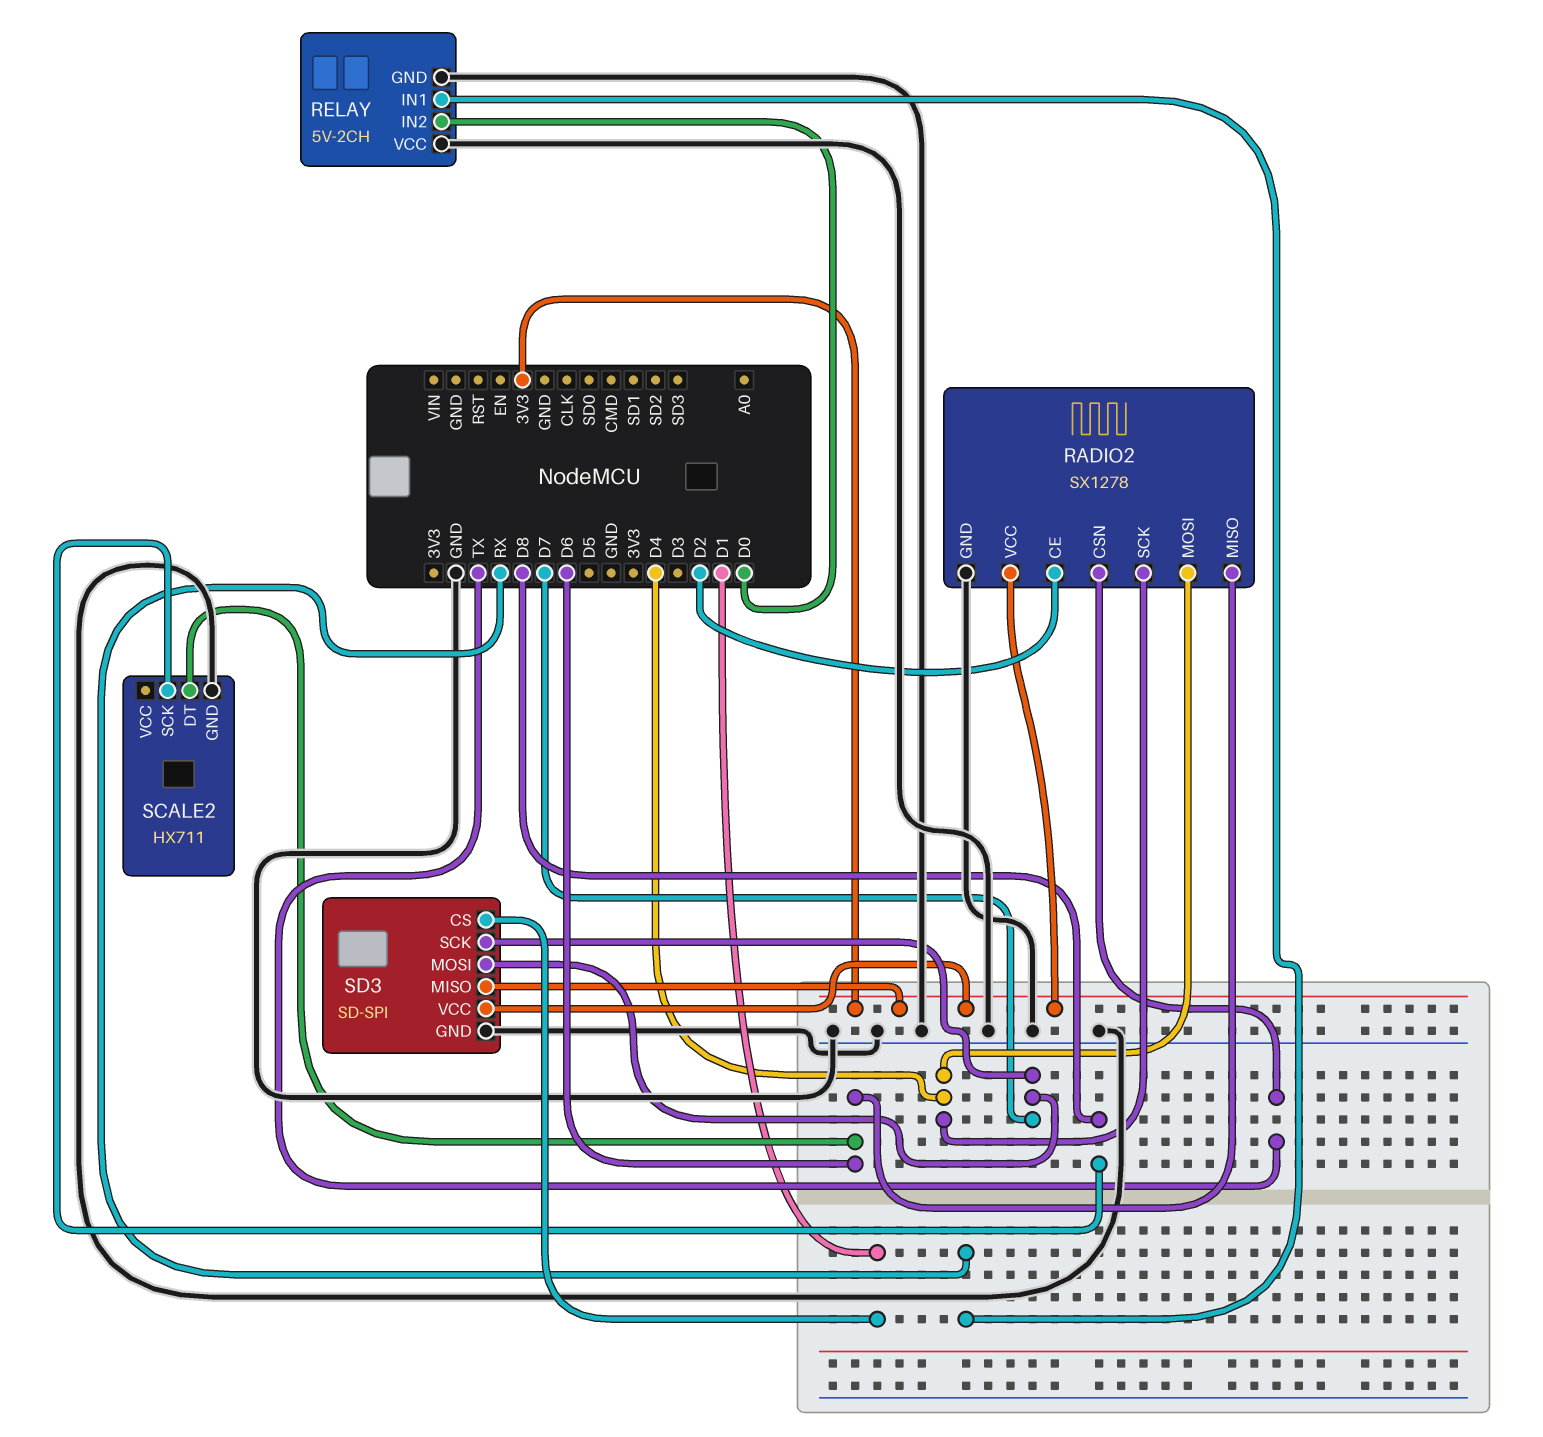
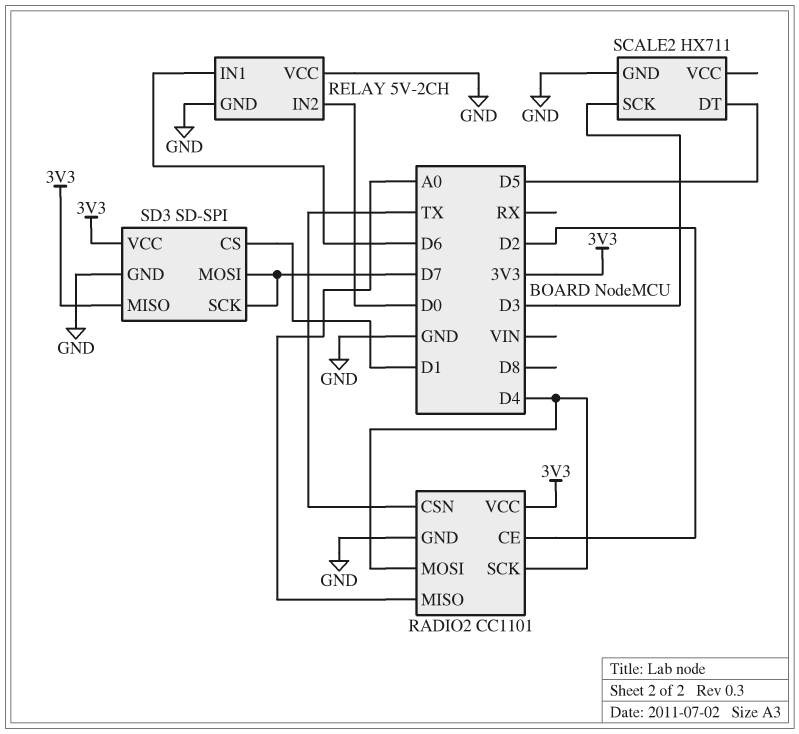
RADIO2: SX1278 -> CC1101
RADIO2 pin MISO: D6 -> A0
RELAY pin IN1: RX -> D6
SCALE2 pin DT: D6 -> D5
SCALE2 pin SCK: D8 -> D3

